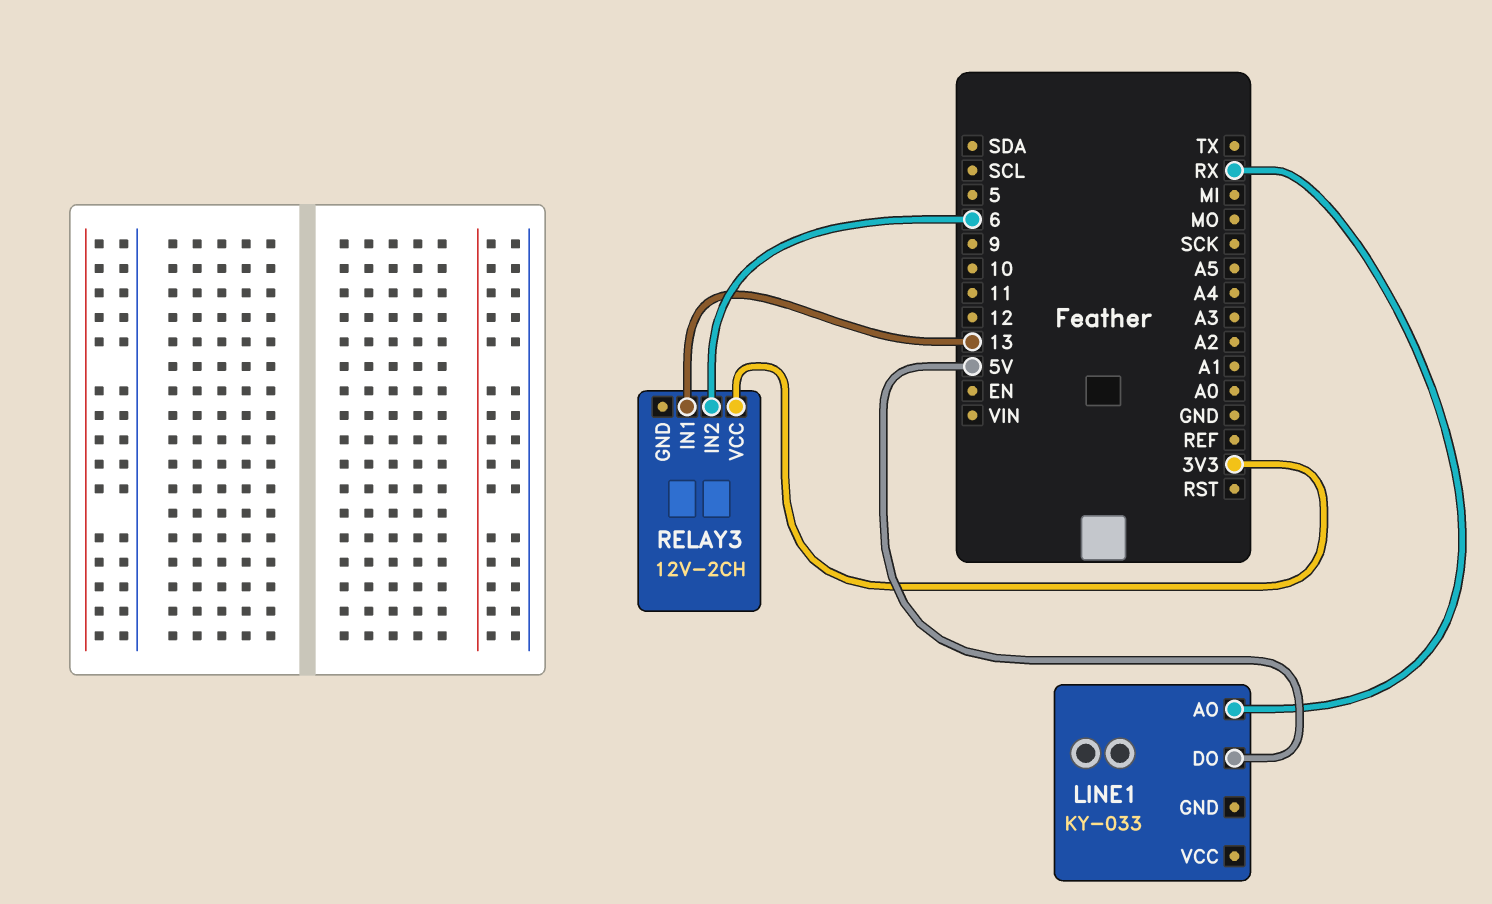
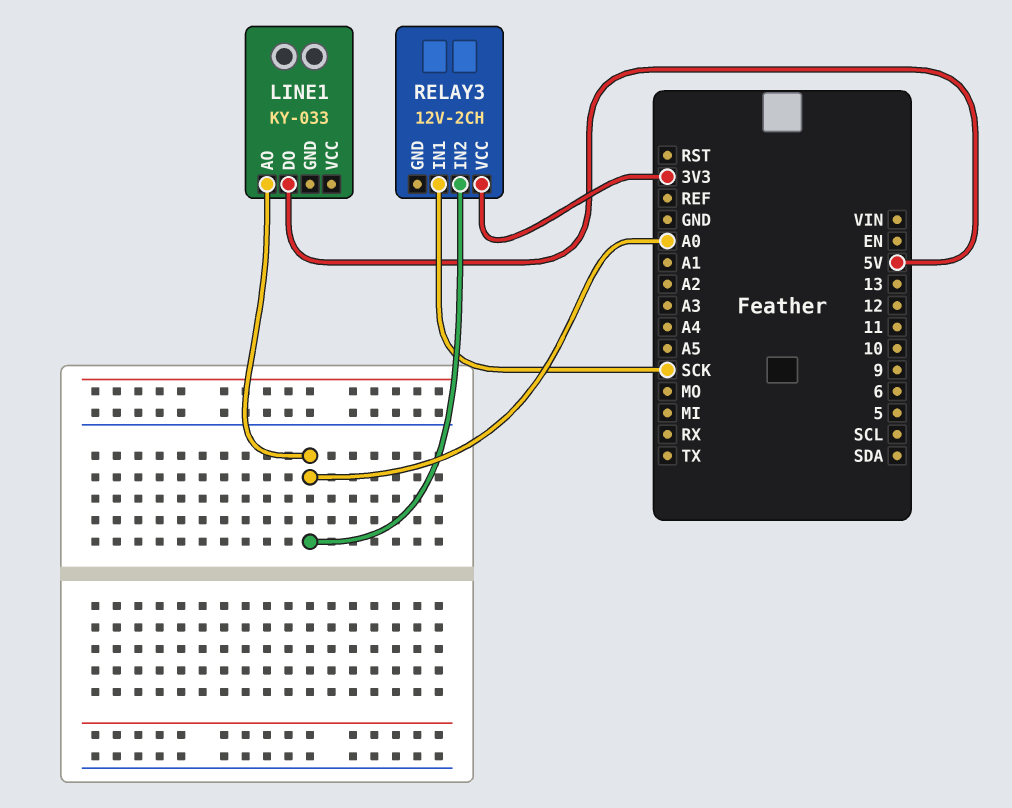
LINE1 pin AO: RX -> A0
RELAY3 pin IN1: 13 -> SCK
RELAY3 pin IN2: 6 -> A0

